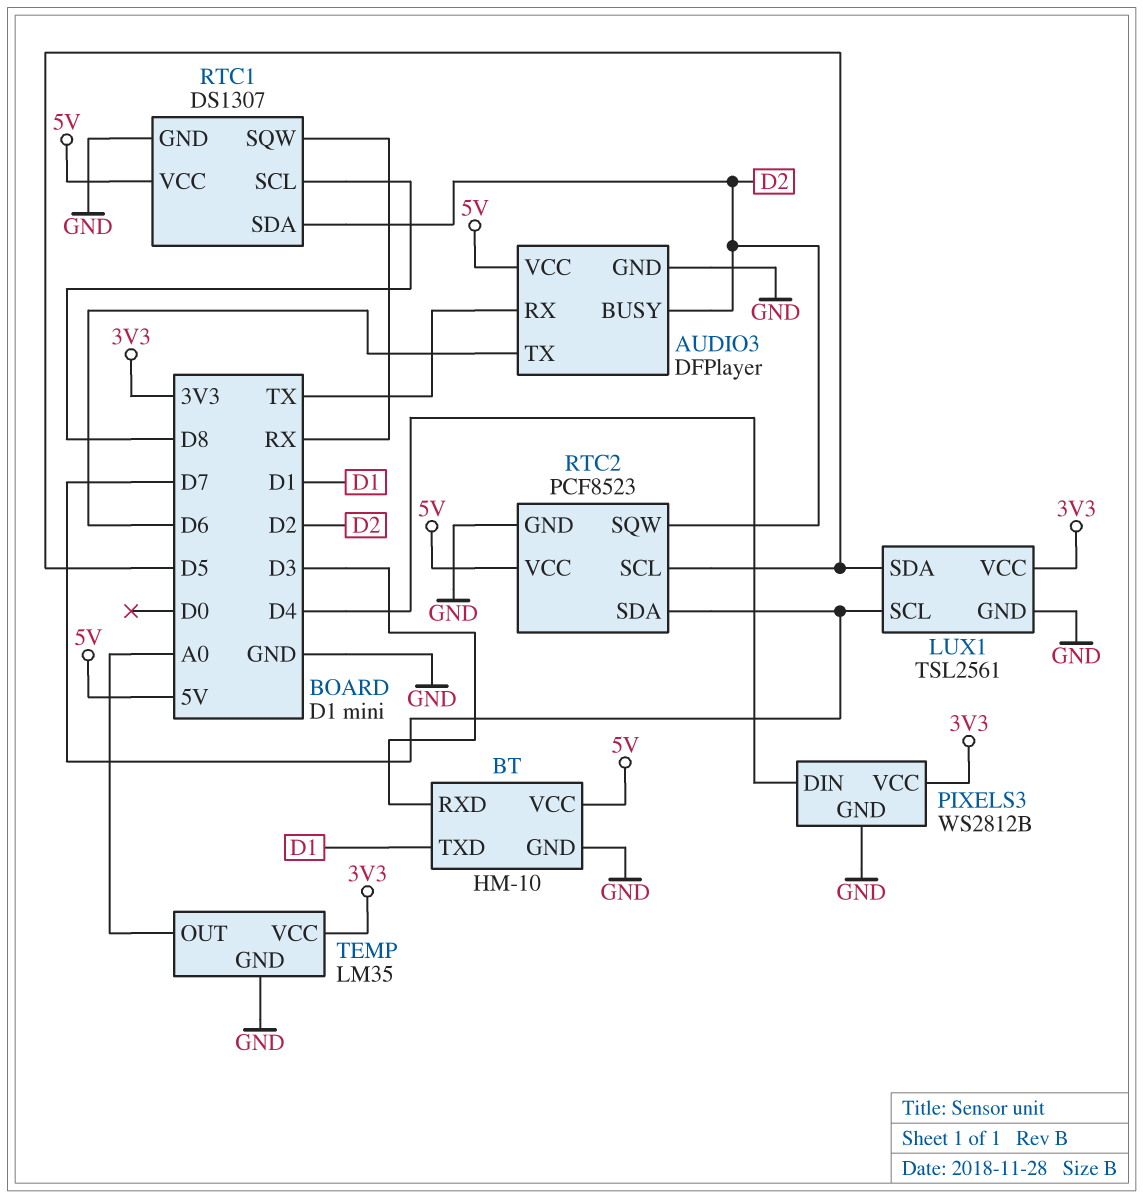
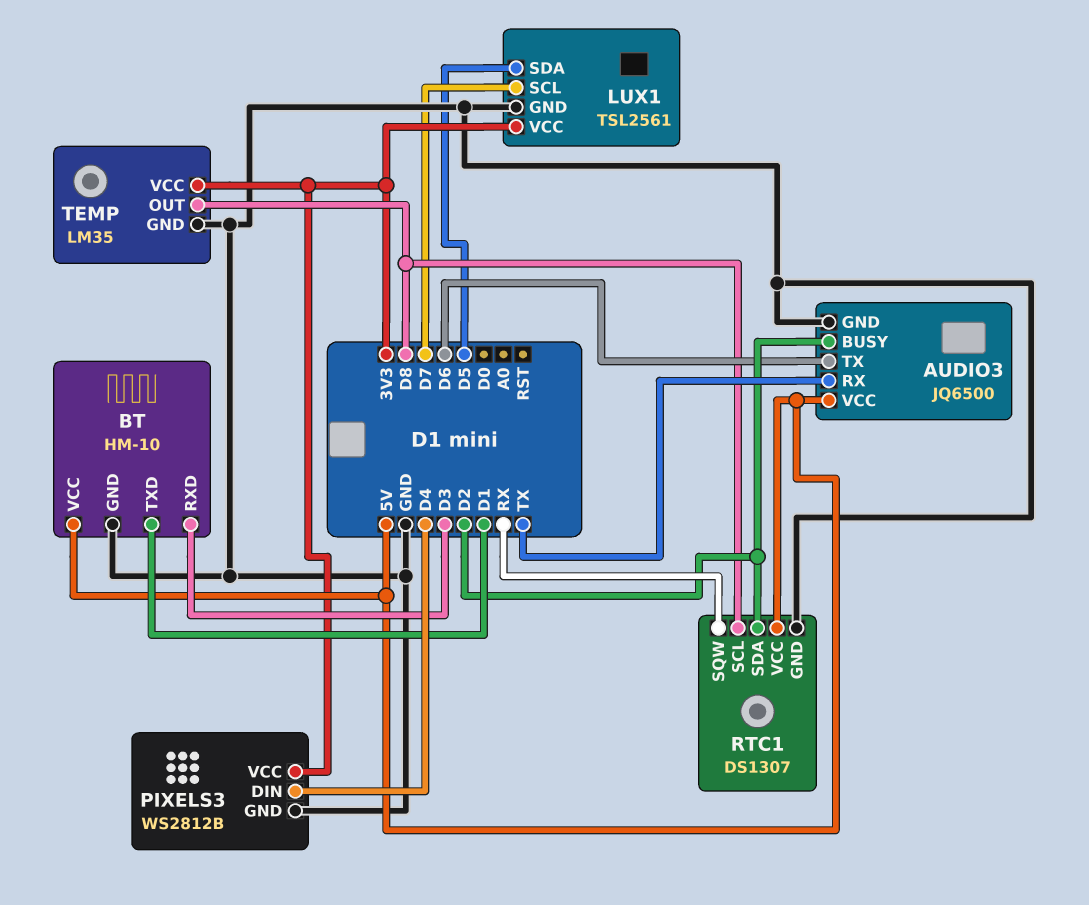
AUDIO3: DFPlayer -> JQ6500
RTC2: PCF8523 -> none
RTC2 pin GND: GND -> none
RTC2 pin SCL: D5 -> none
RTC2 pin SDA: D7 -> none
RTC2 pin SQW: D2 -> none
RTC2 pin VCC: 5V -> none
TEMP pin OUT: A0 -> D8

